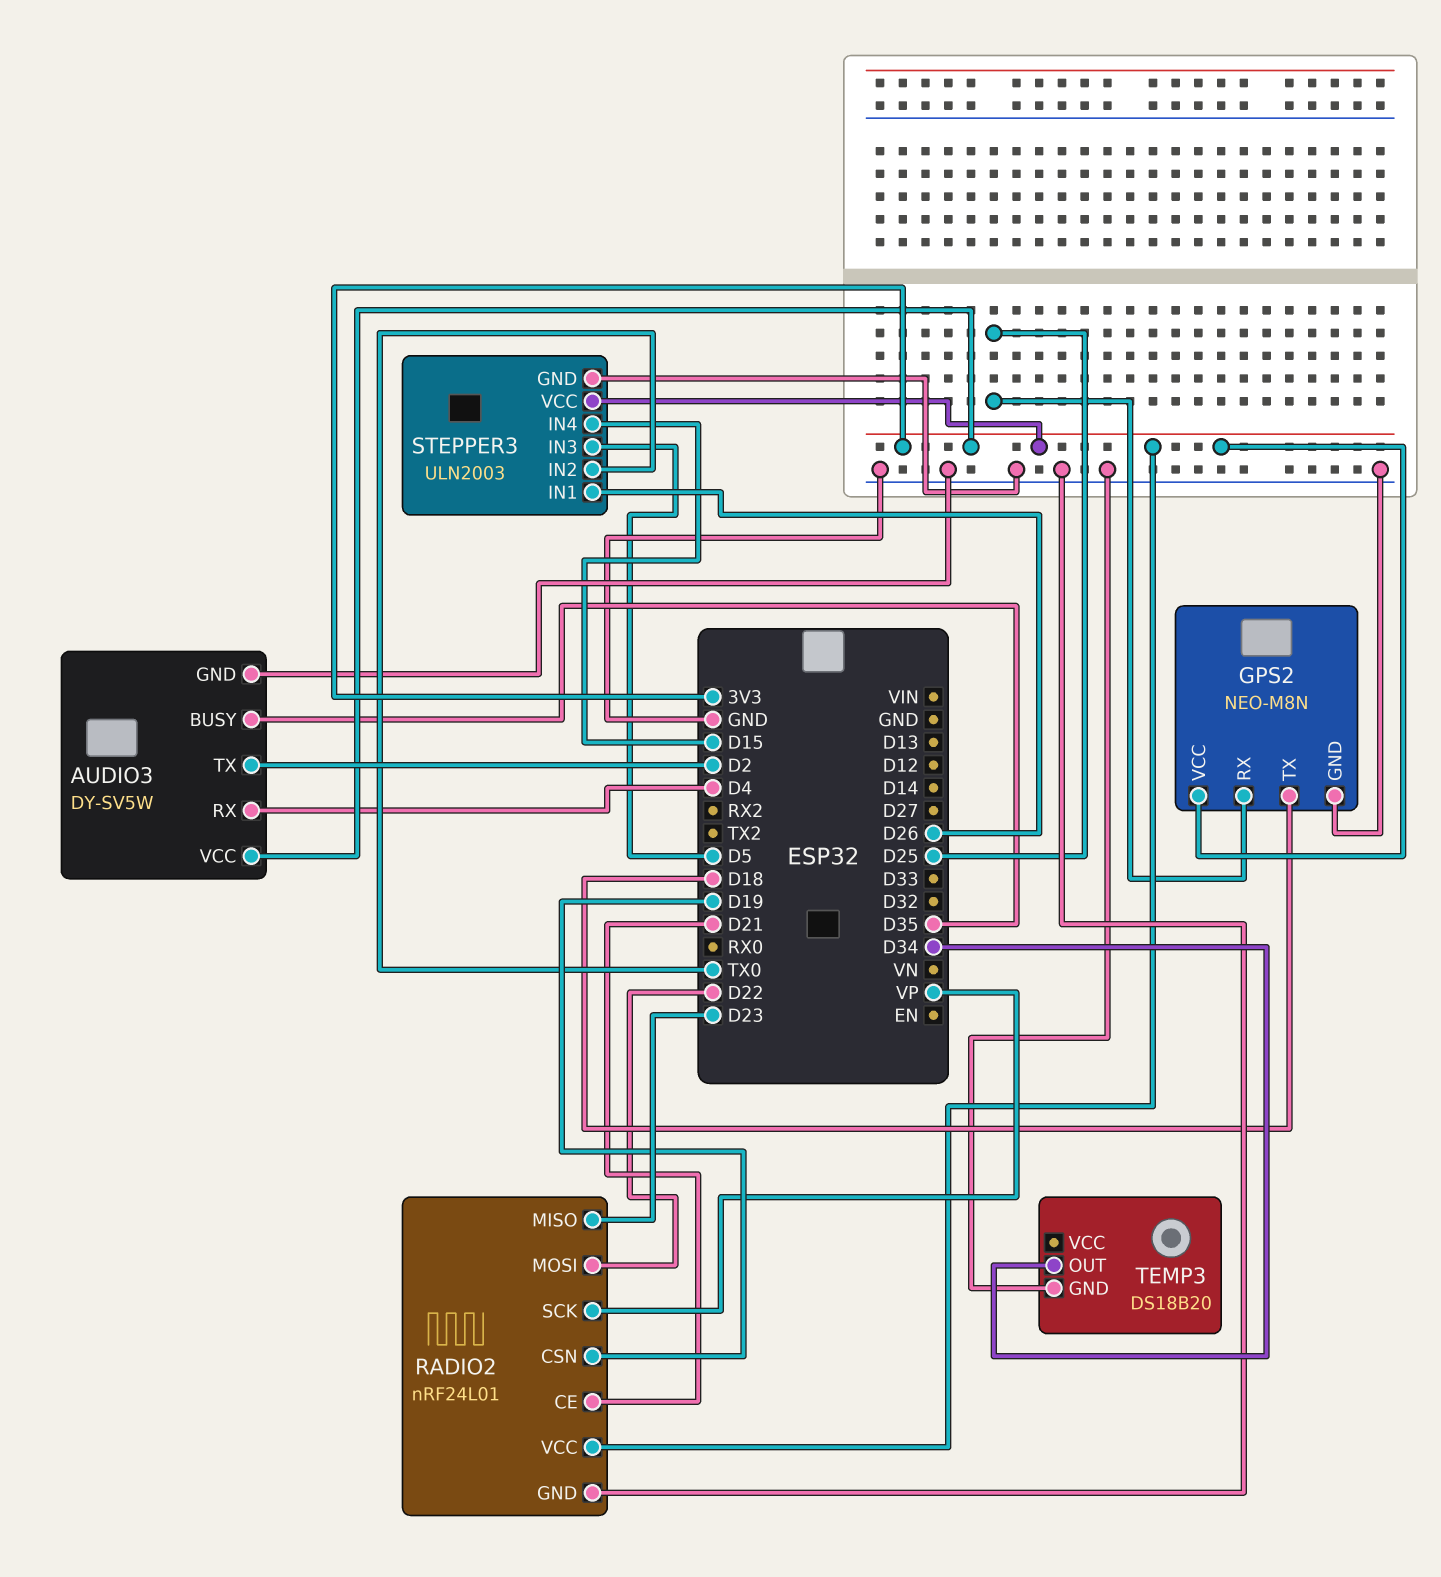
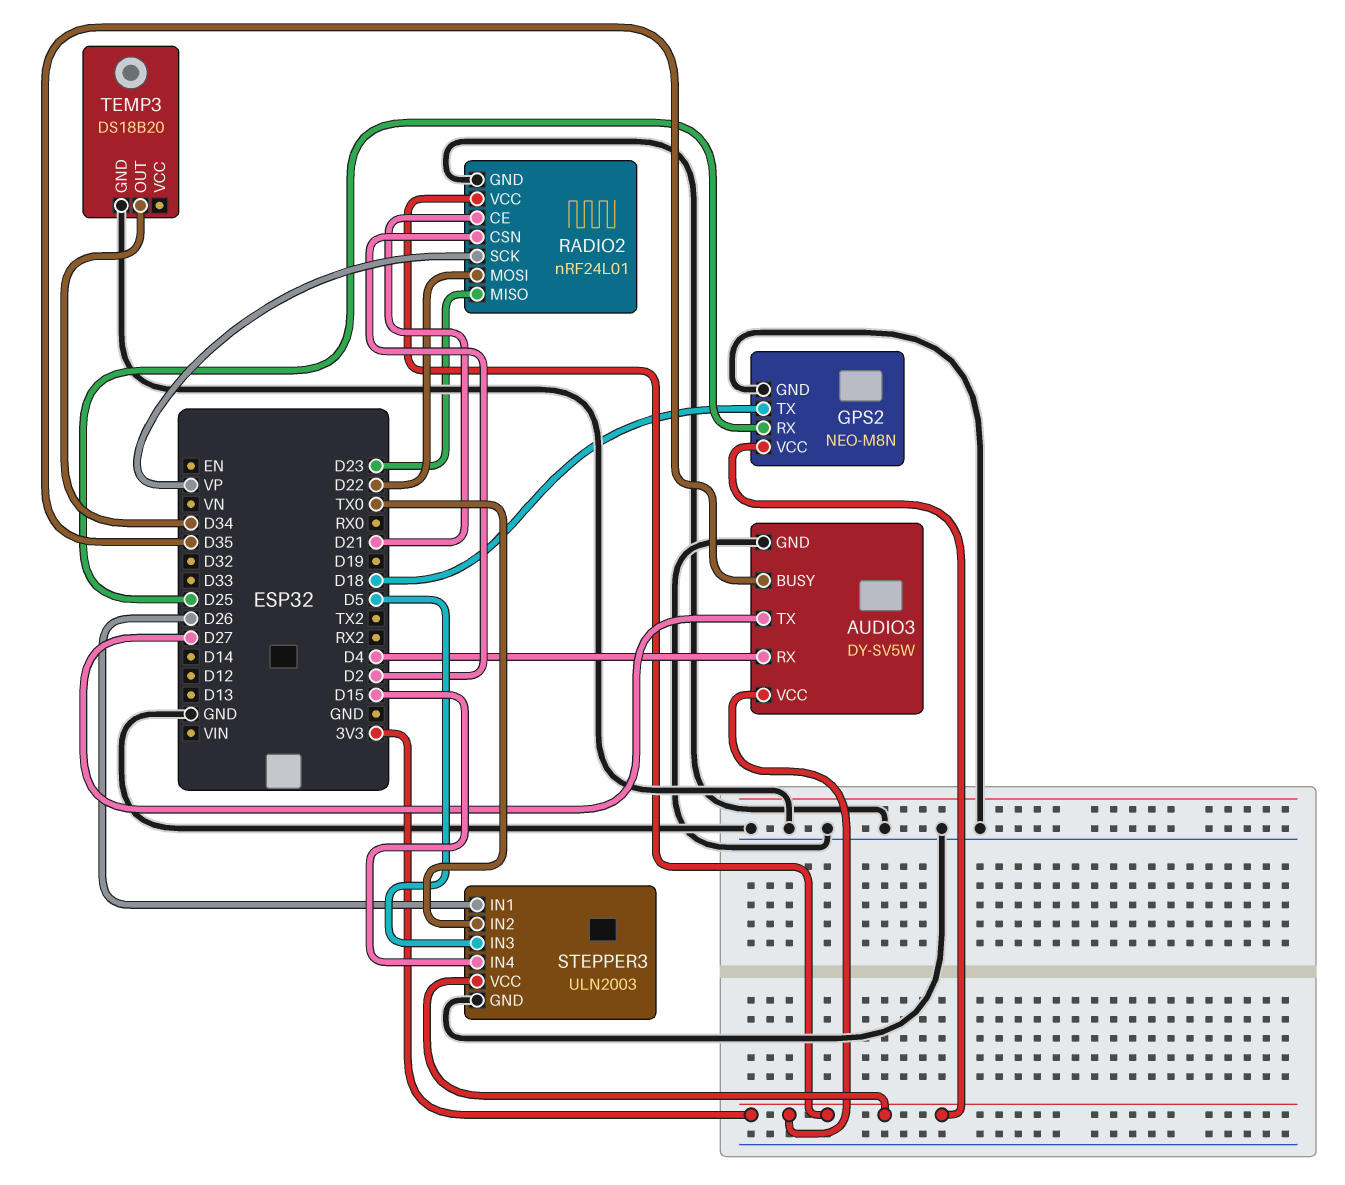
AUDIO3 pin TX: D2 -> D27
RADIO2 pin CSN: D19 -> D2

